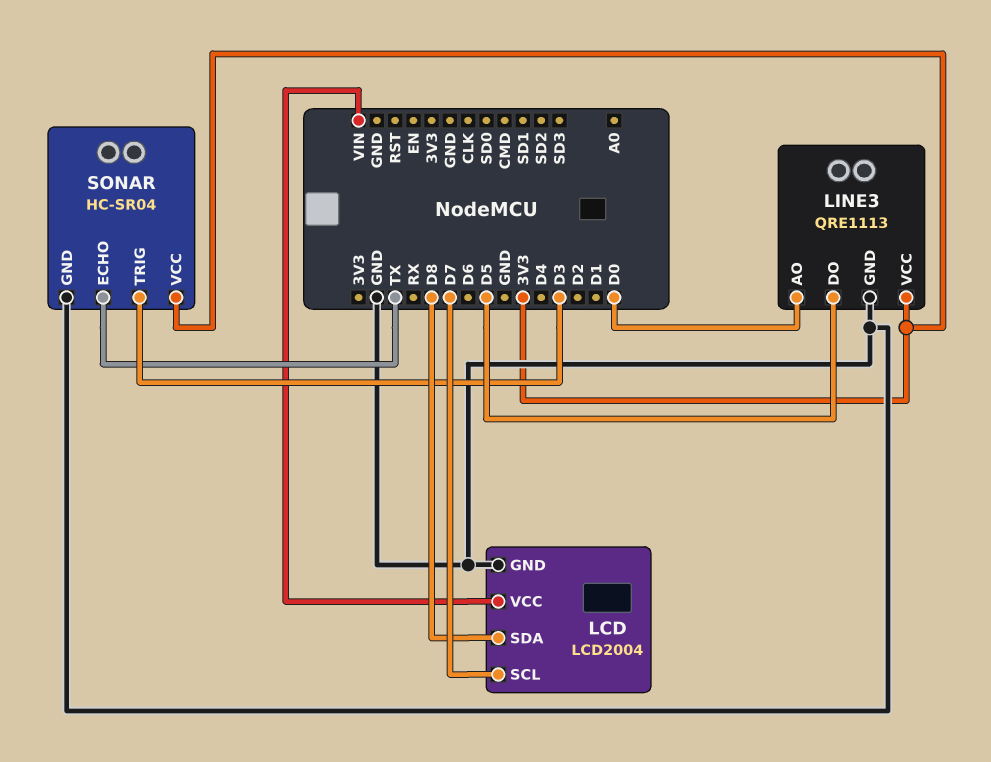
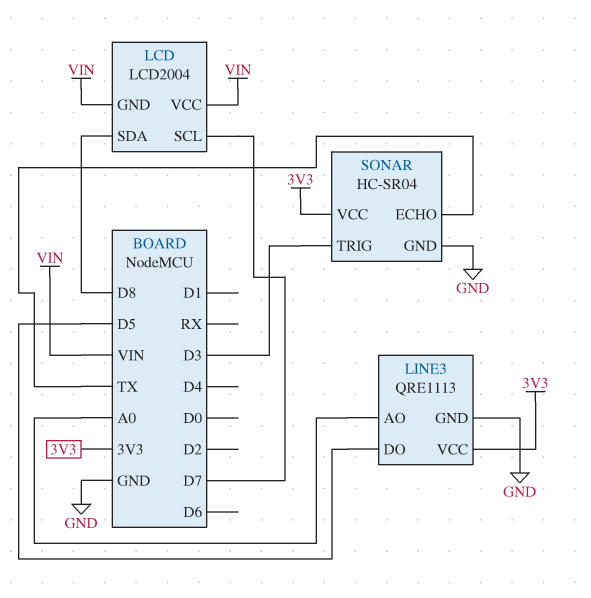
LCD pin GND: GND -> VIN
LINE3 pin AO: D0 -> A0

